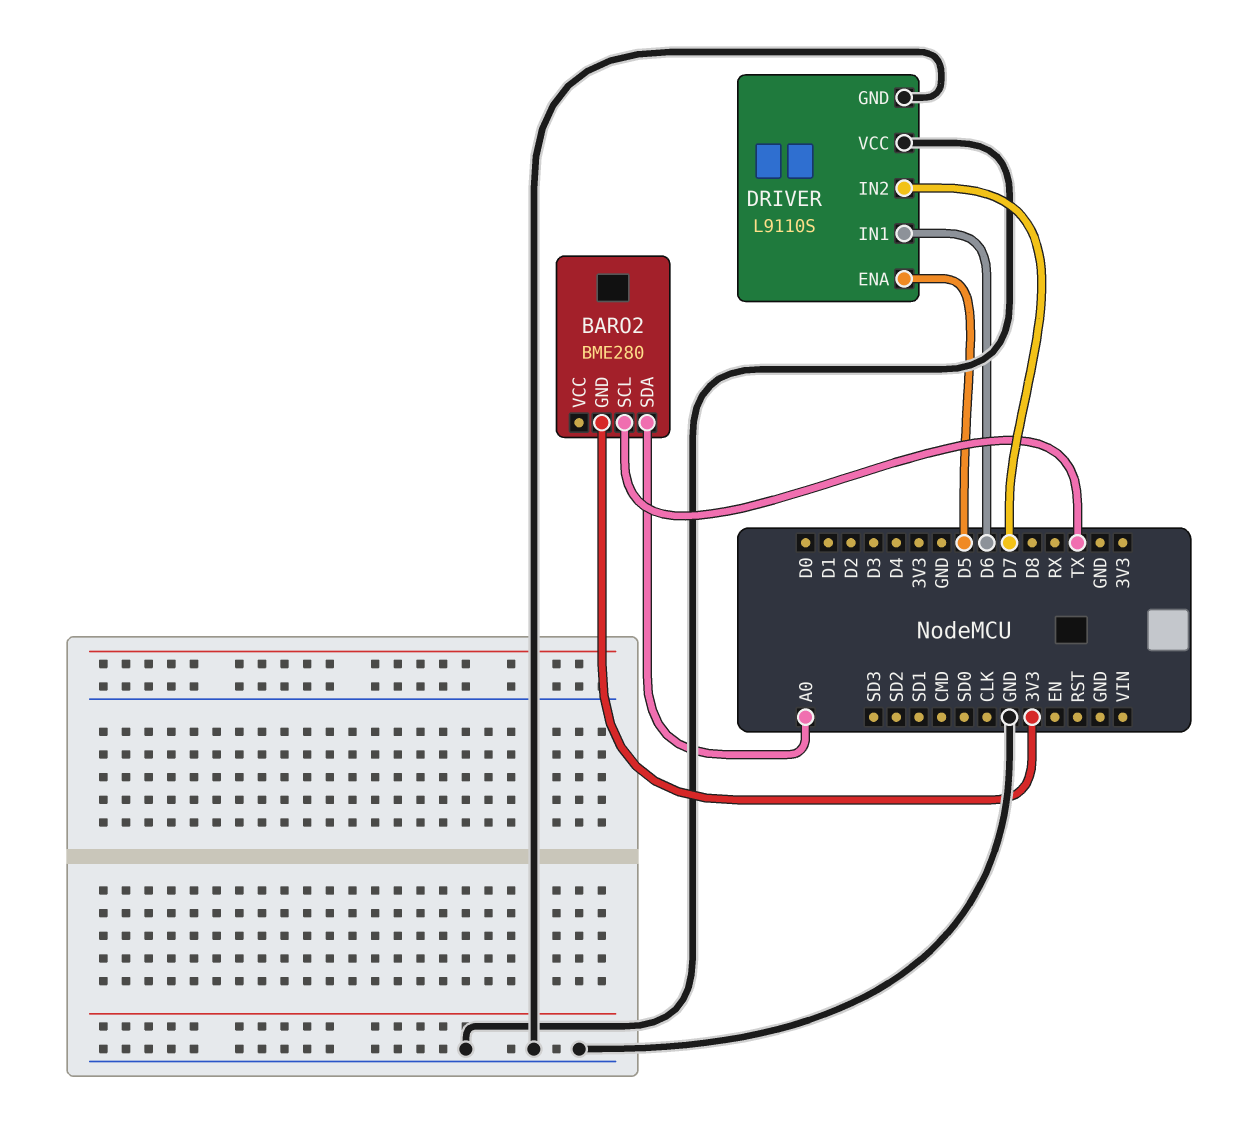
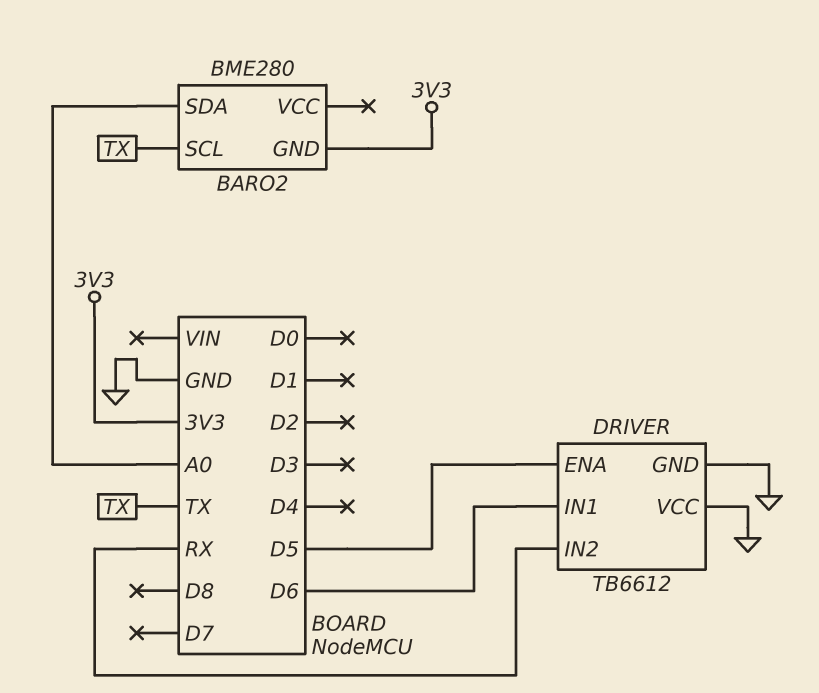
DRIVER: L9110S -> TB6612
DRIVER pin IN2: D7 -> RX

